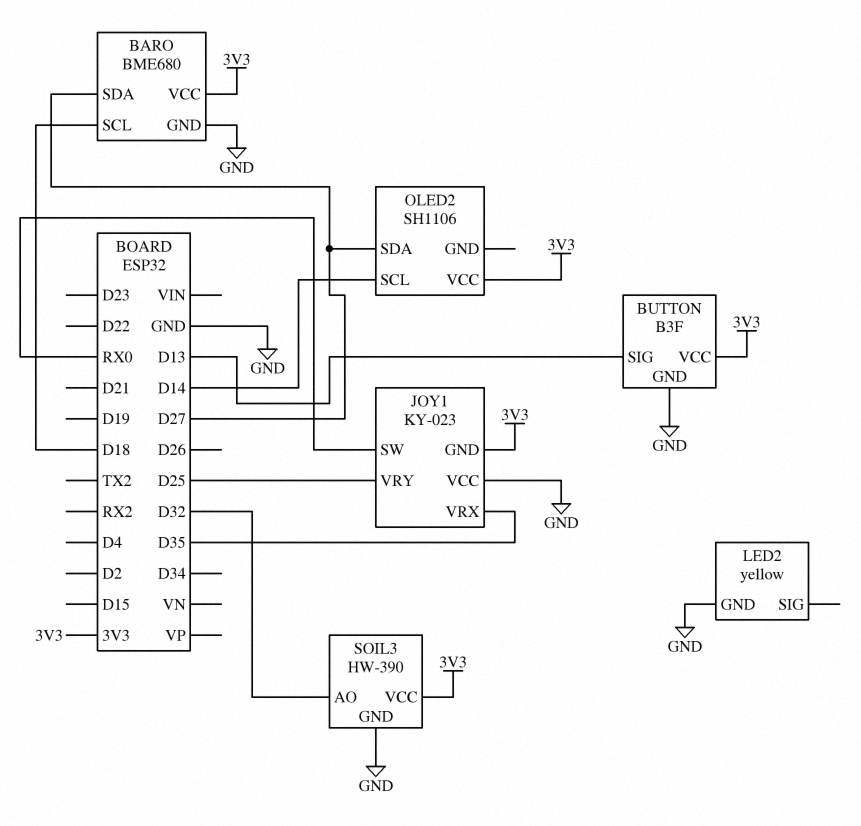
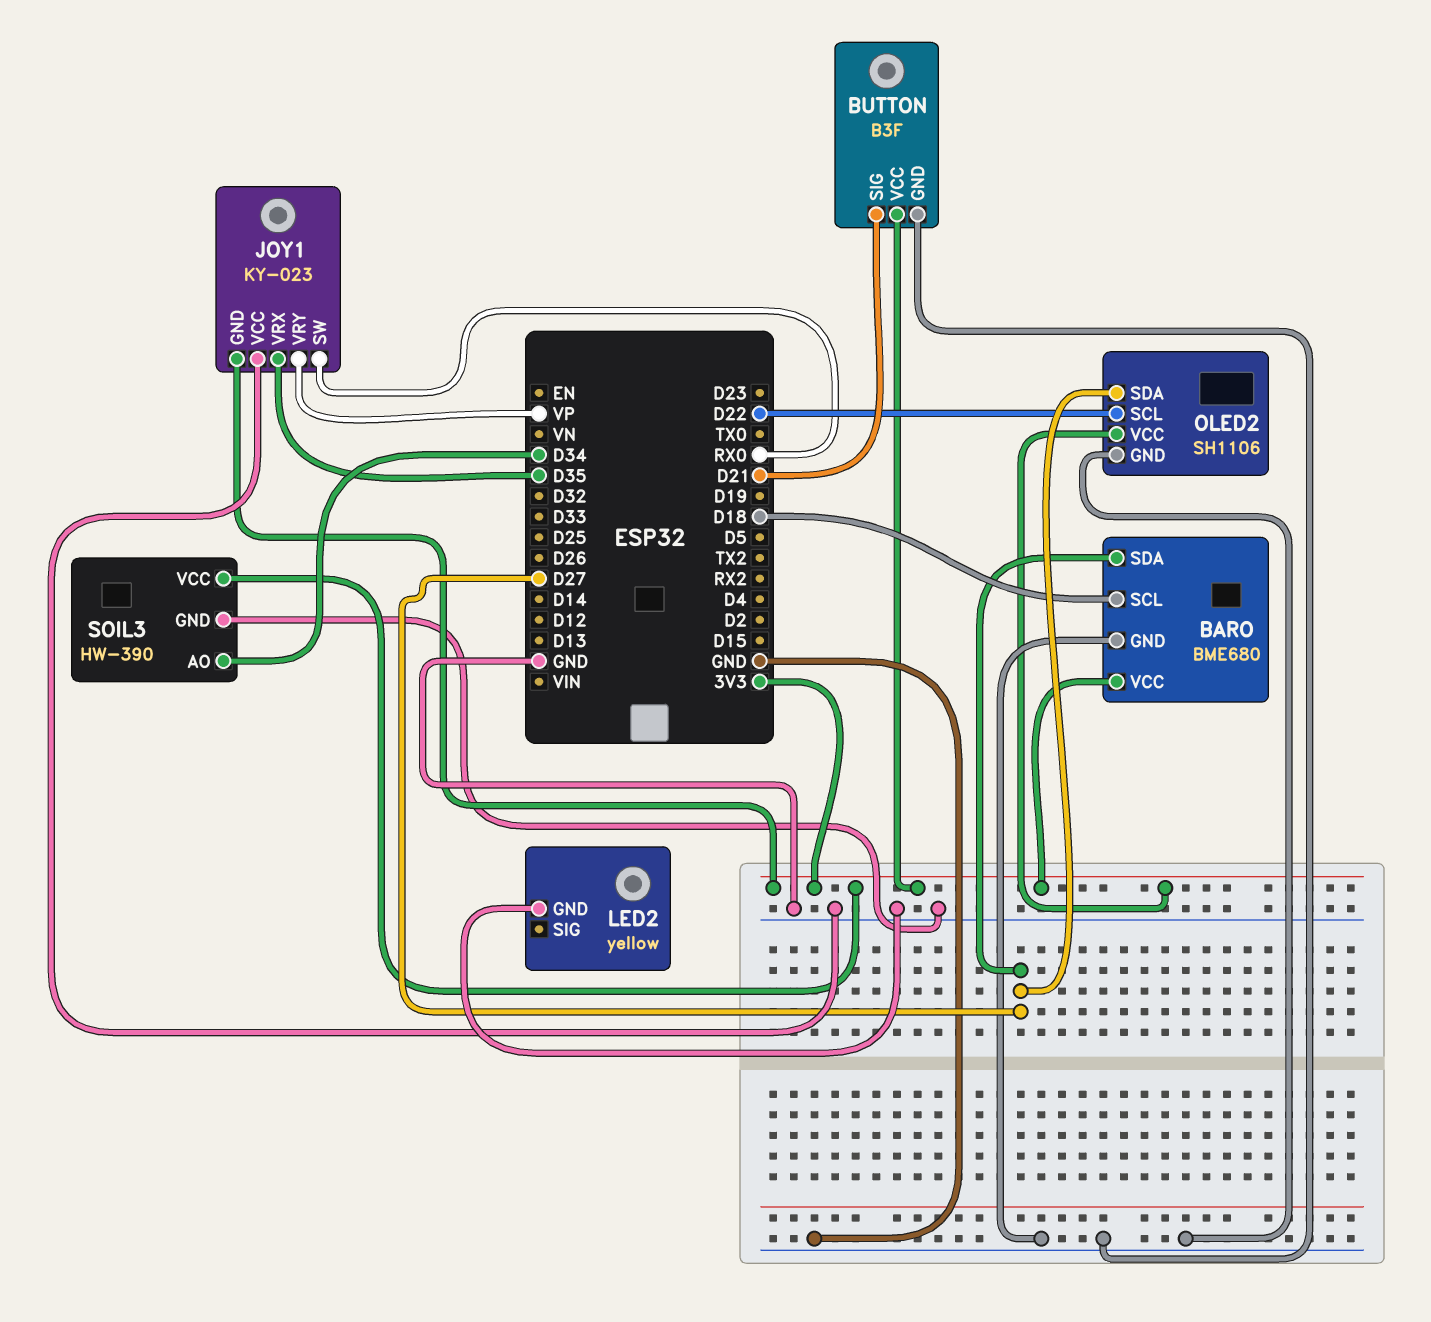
BUTTON pin SIG: D13 -> D21
JOY1 pin VRY: D25 -> VP
OLED2 pin GND: none -> GND
OLED2 pin SCL: D14 -> D22
SOIL3 pin AO: D32 -> D34

